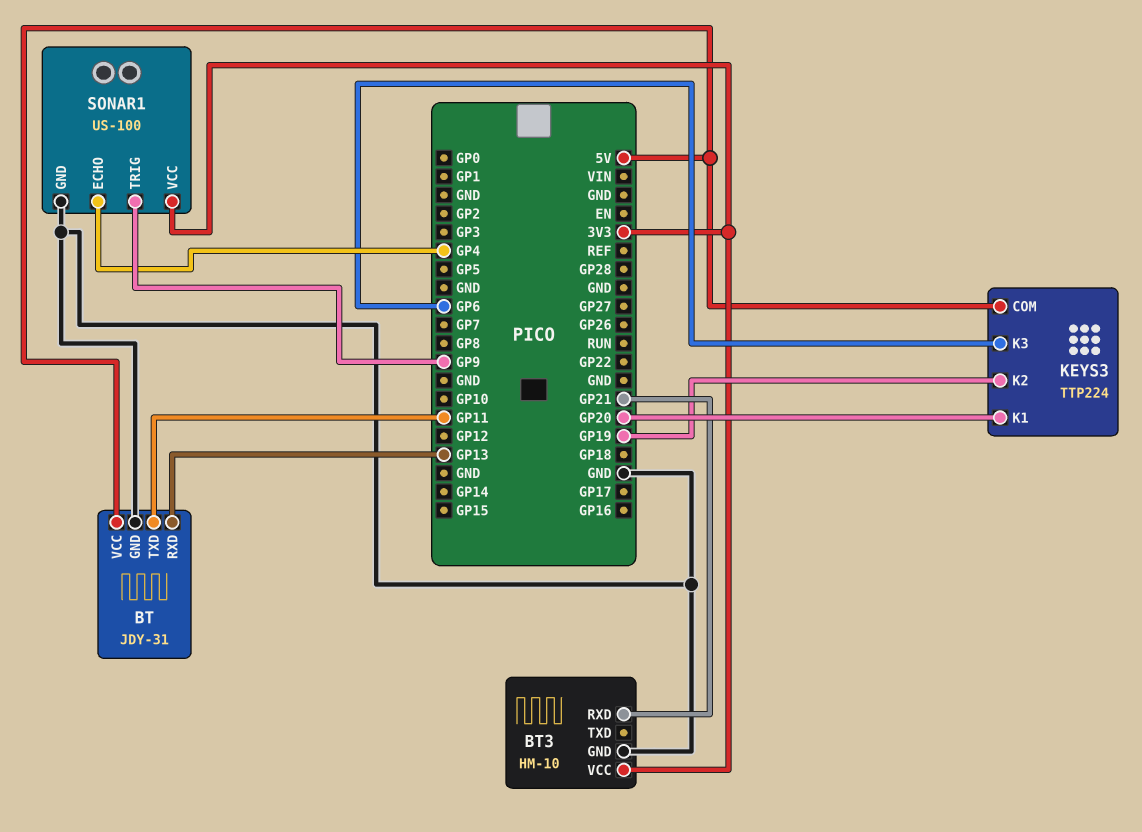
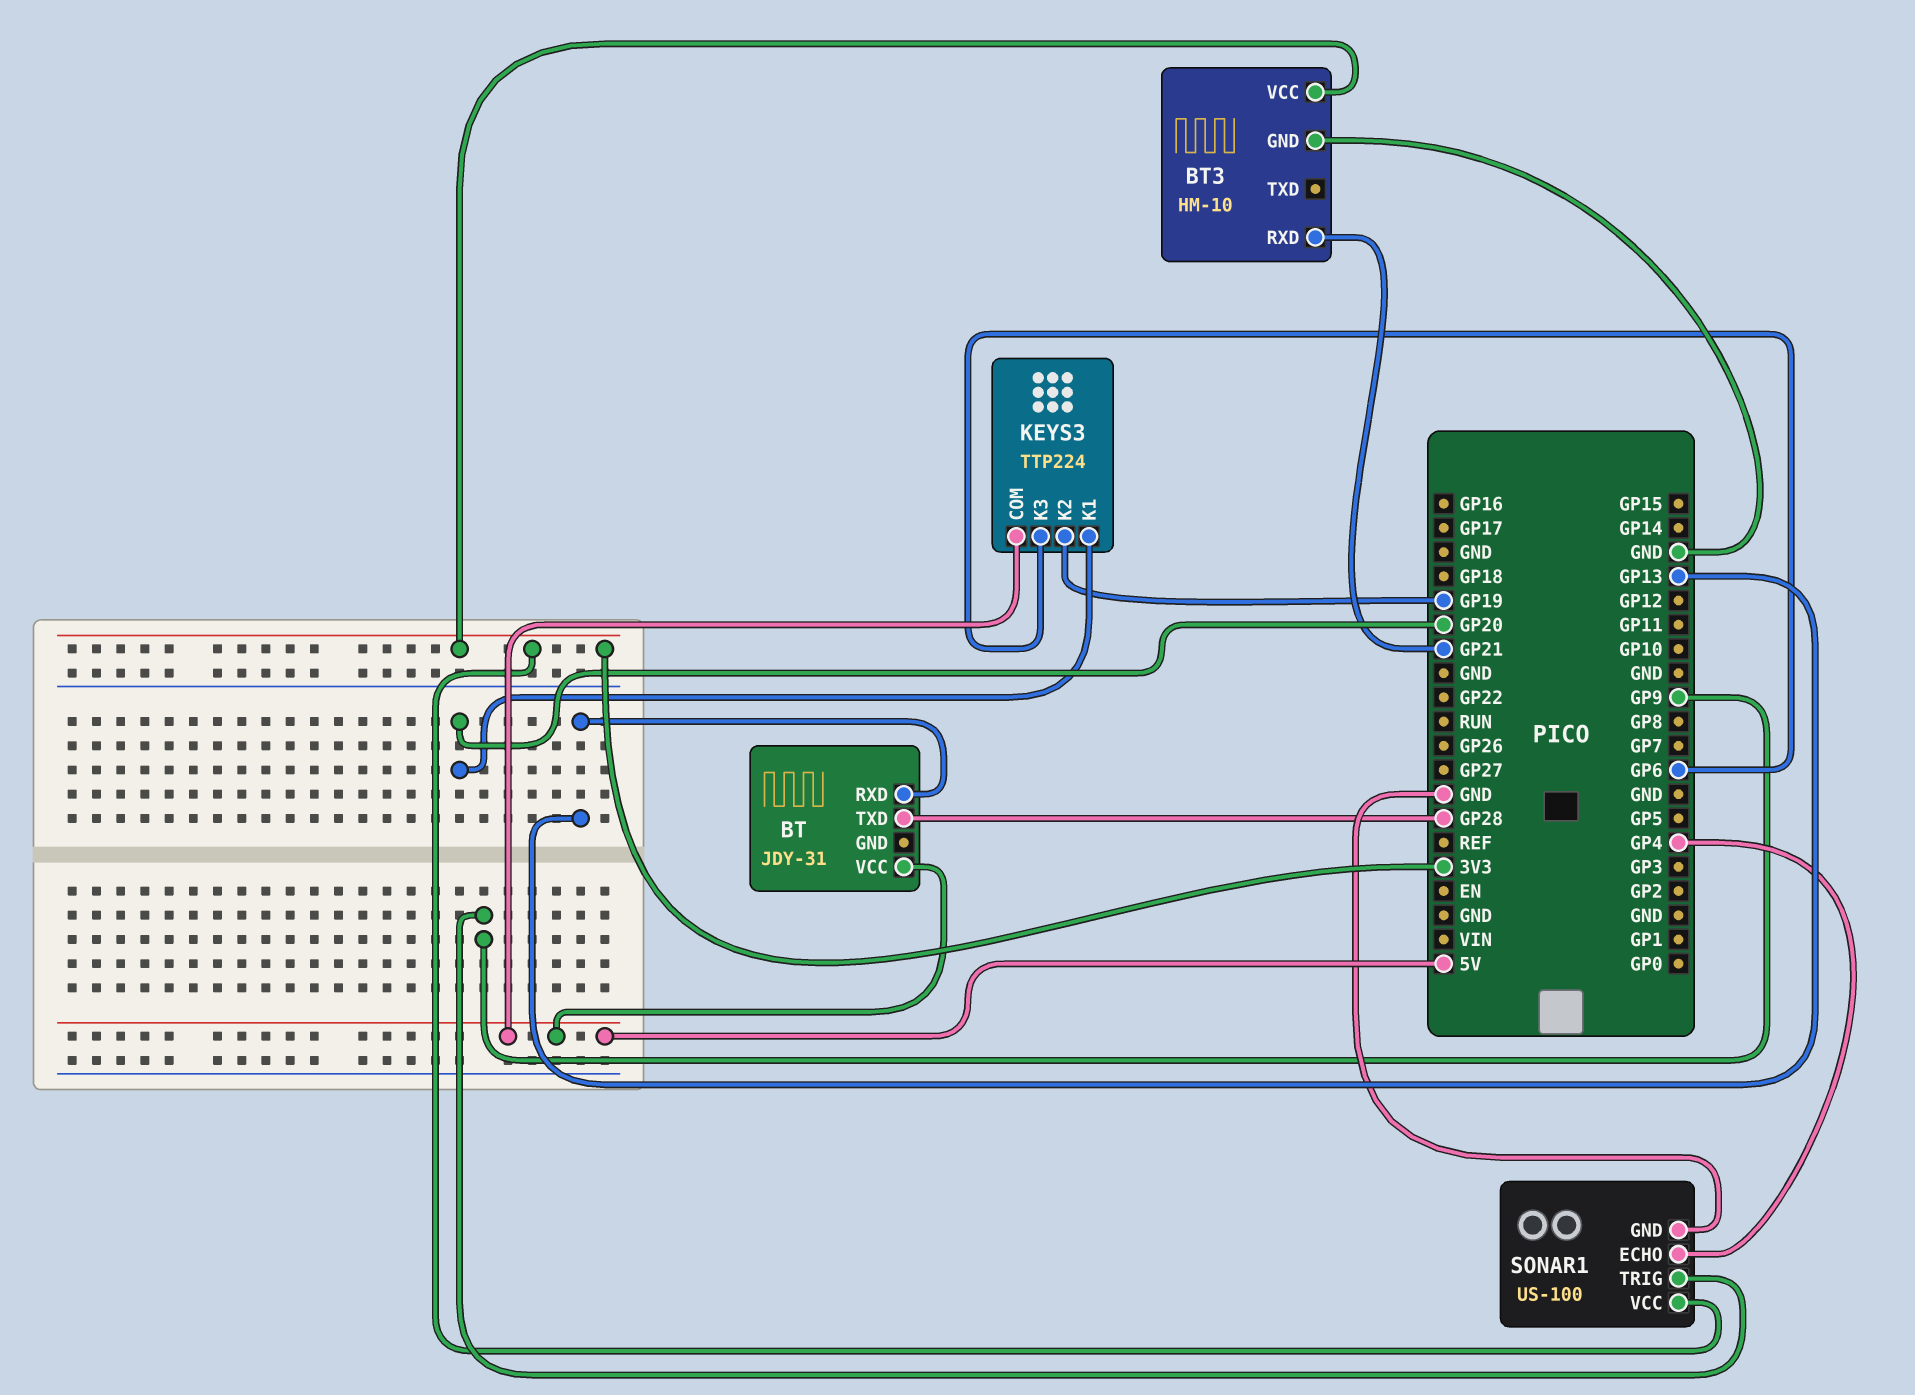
BT pin GND: GND -> none
BT pin TXD: GP11 -> GP28

